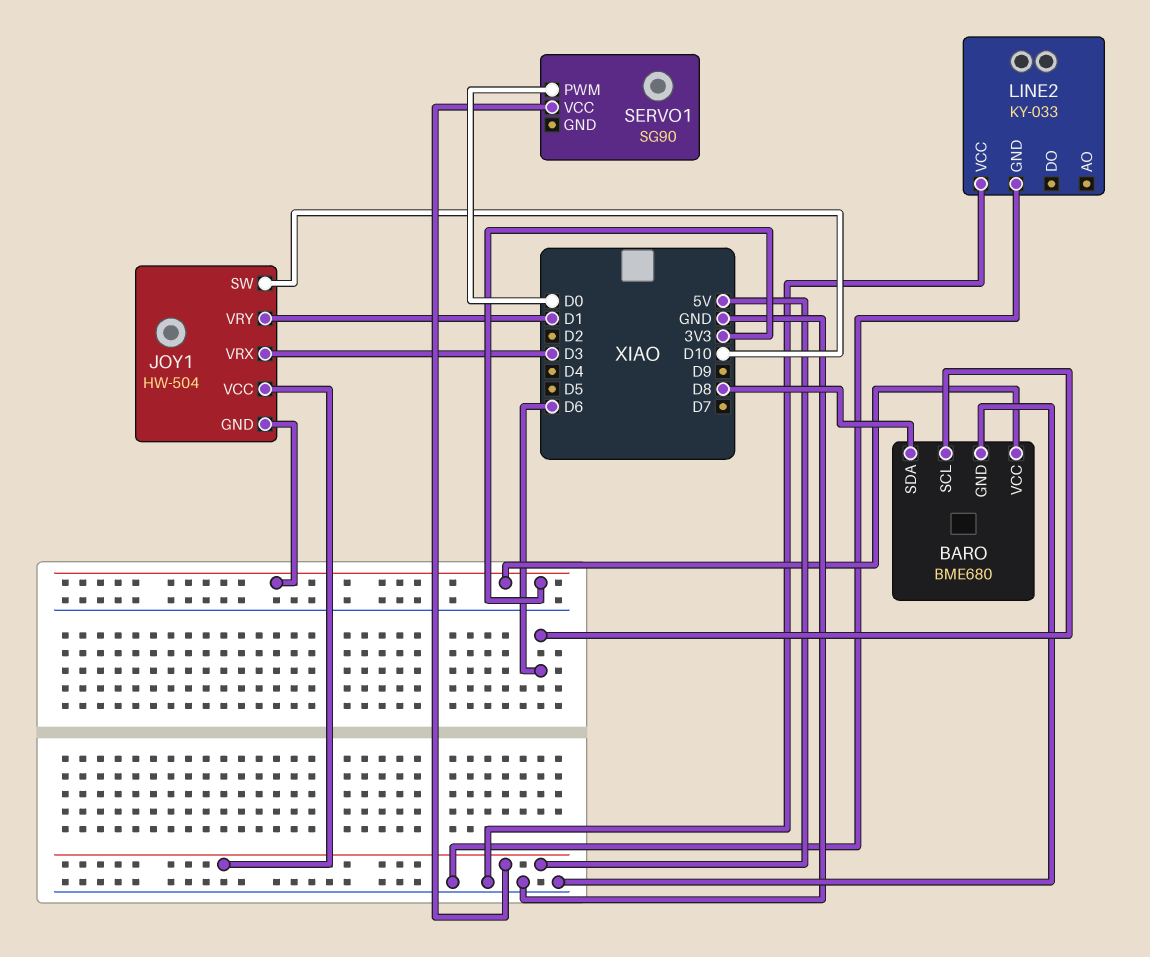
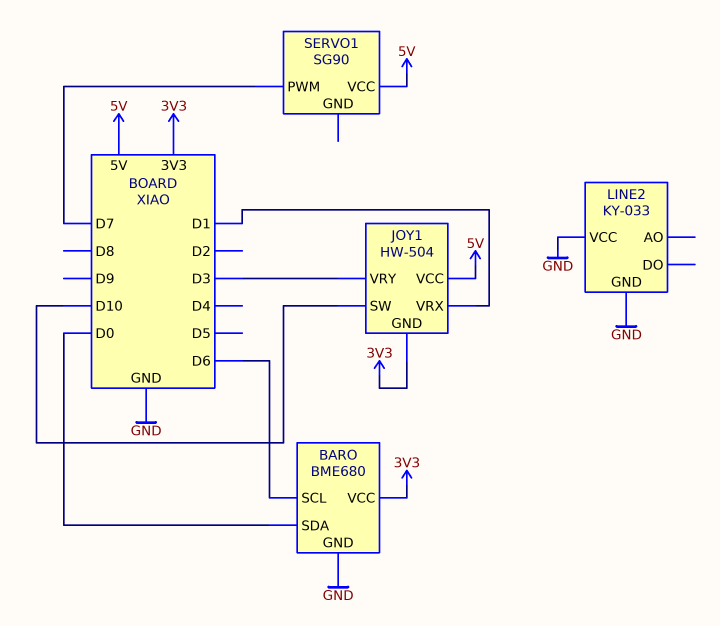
BARO pin SDA: D8 -> D0
JOY1 pin VRX: D3 -> D1
JOY1 pin VRY: D1 -> D3
SERVO1 pin PWM: D0 -> D7

